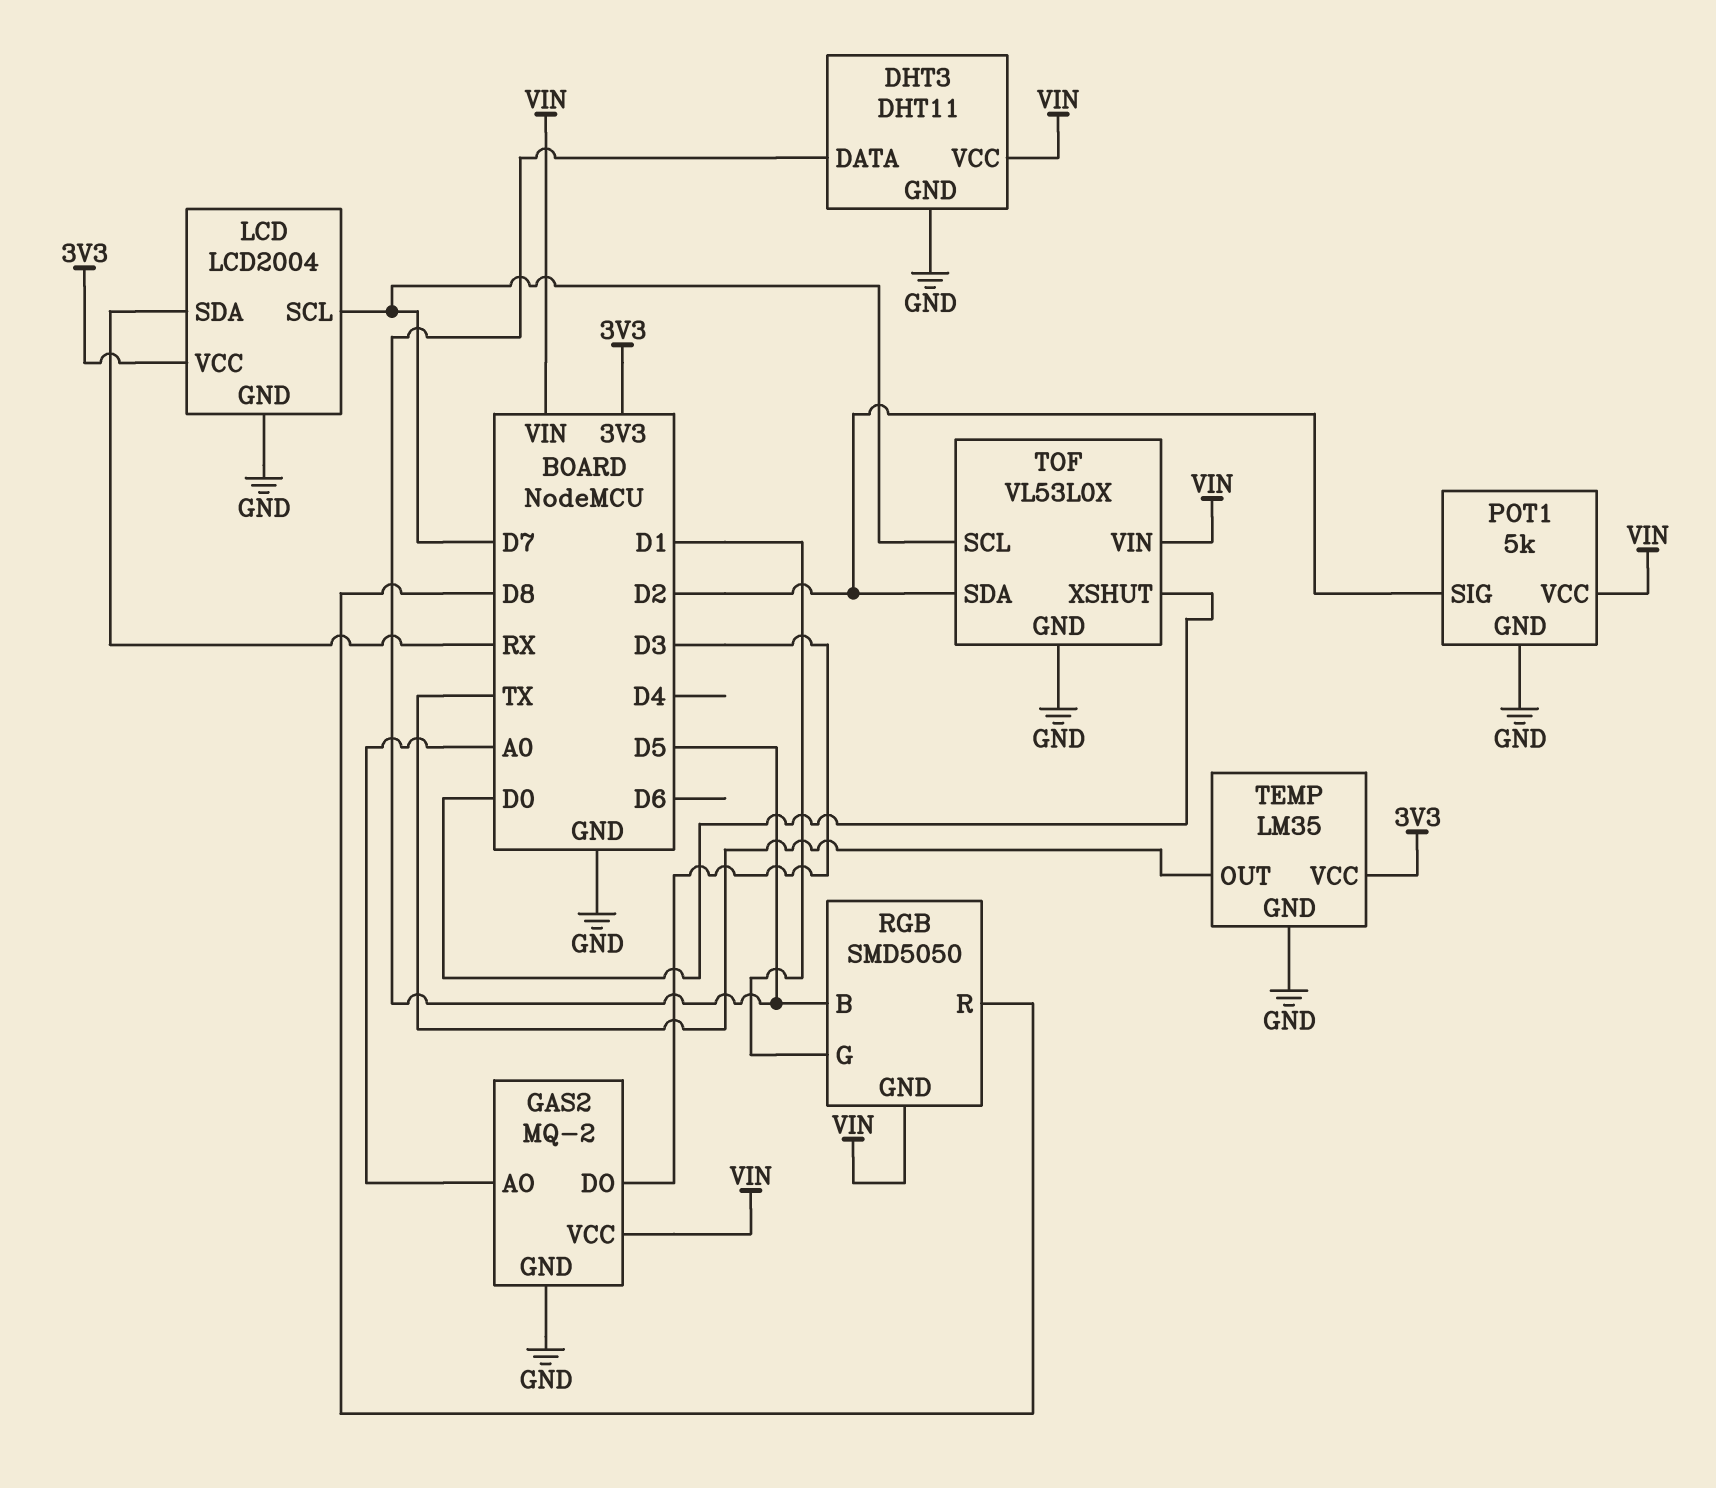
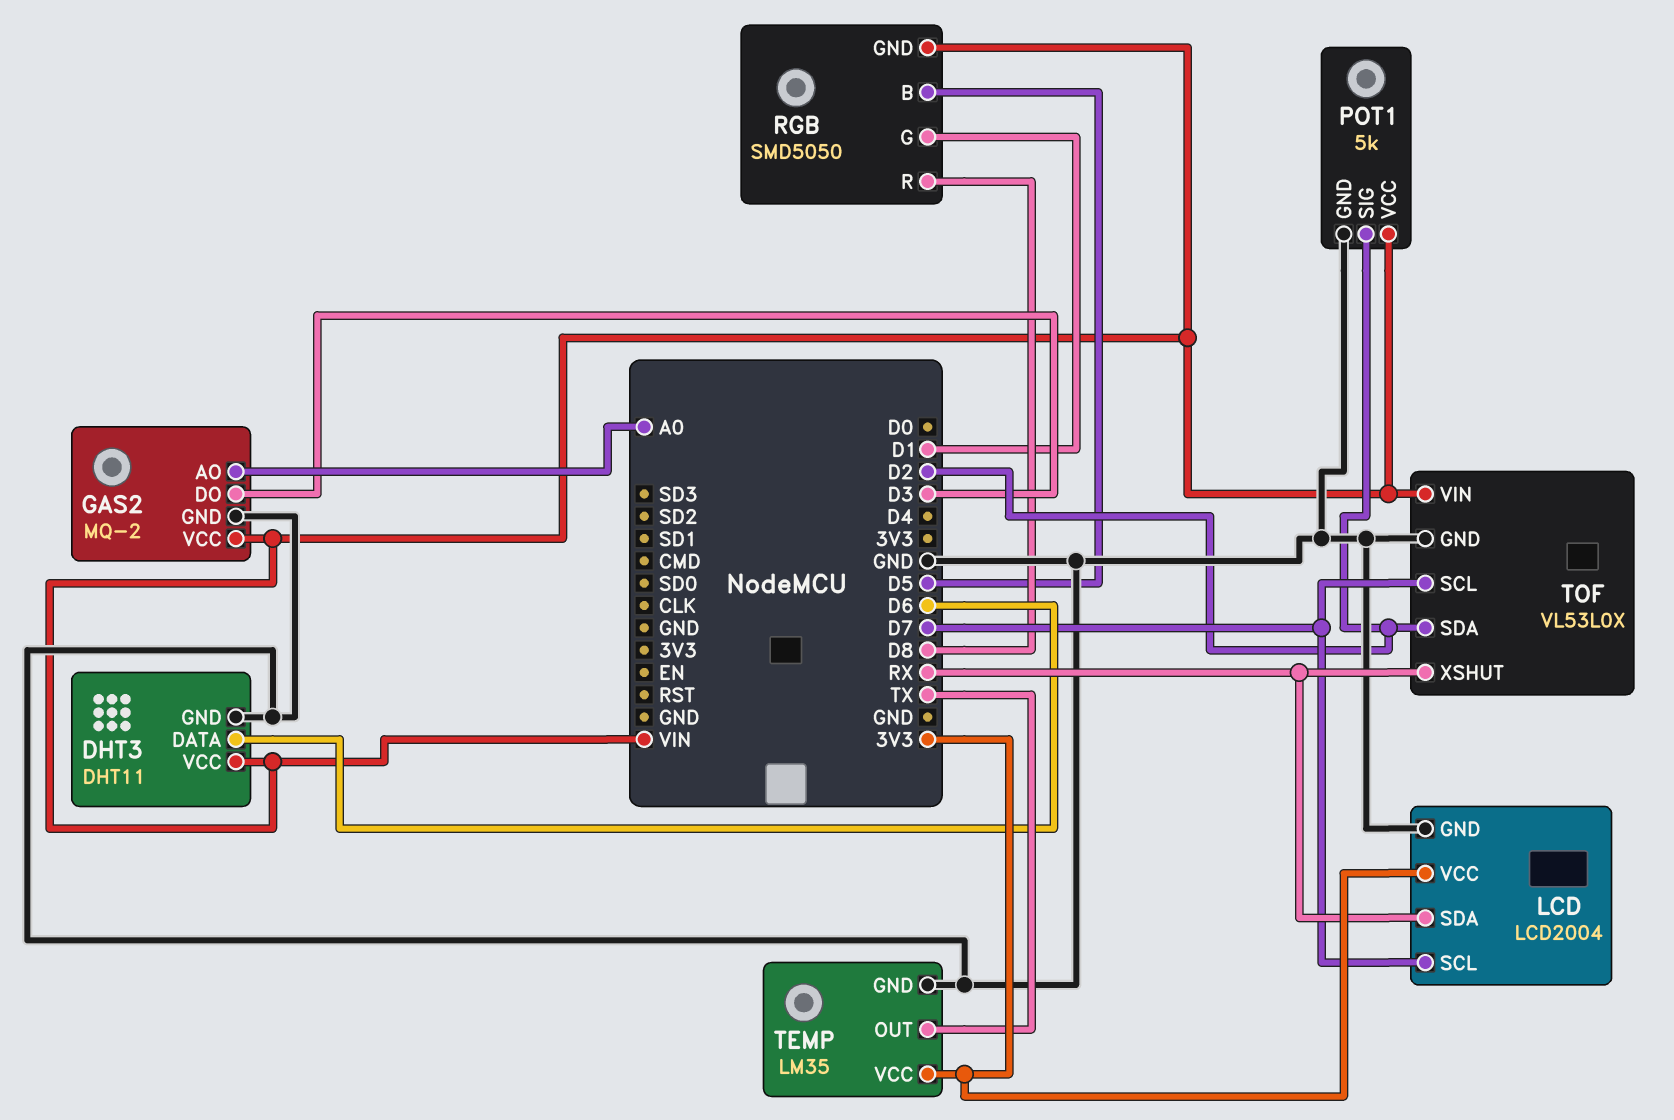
DHT3 pin DATA: D5 -> D6
TOF pin XSHUT: D0 -> RX

